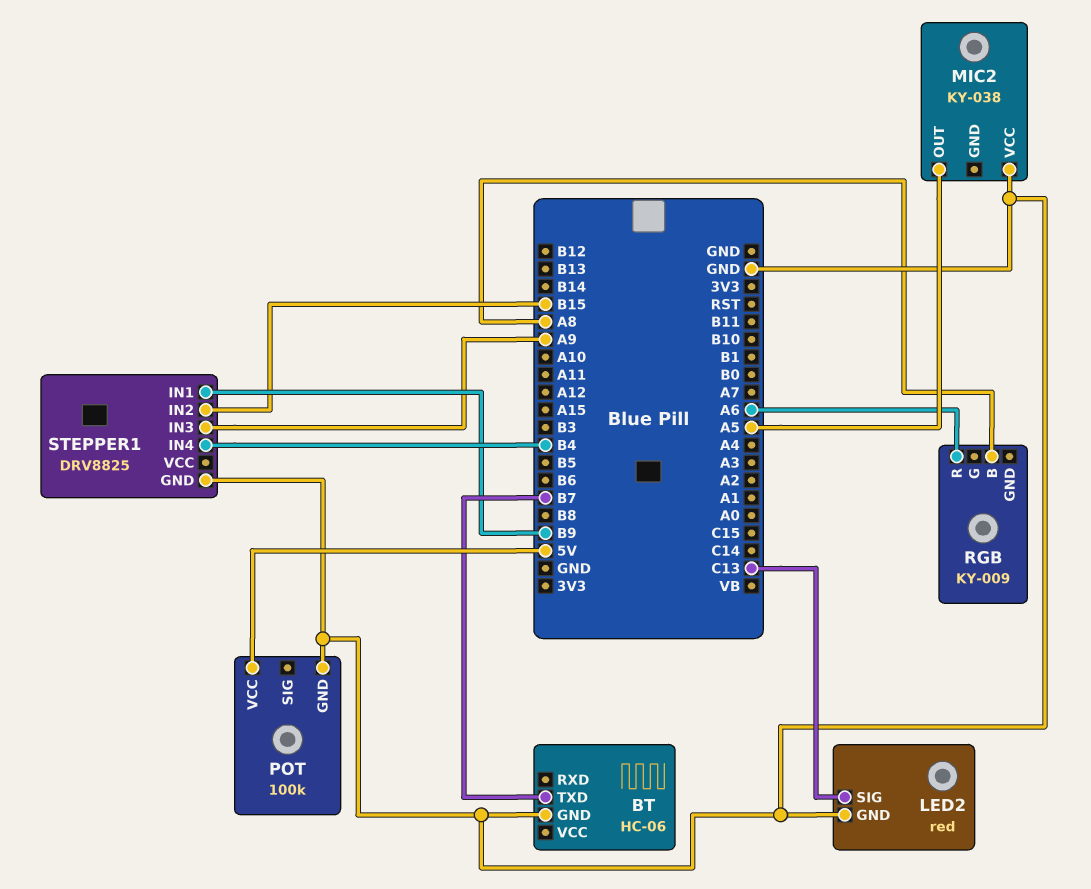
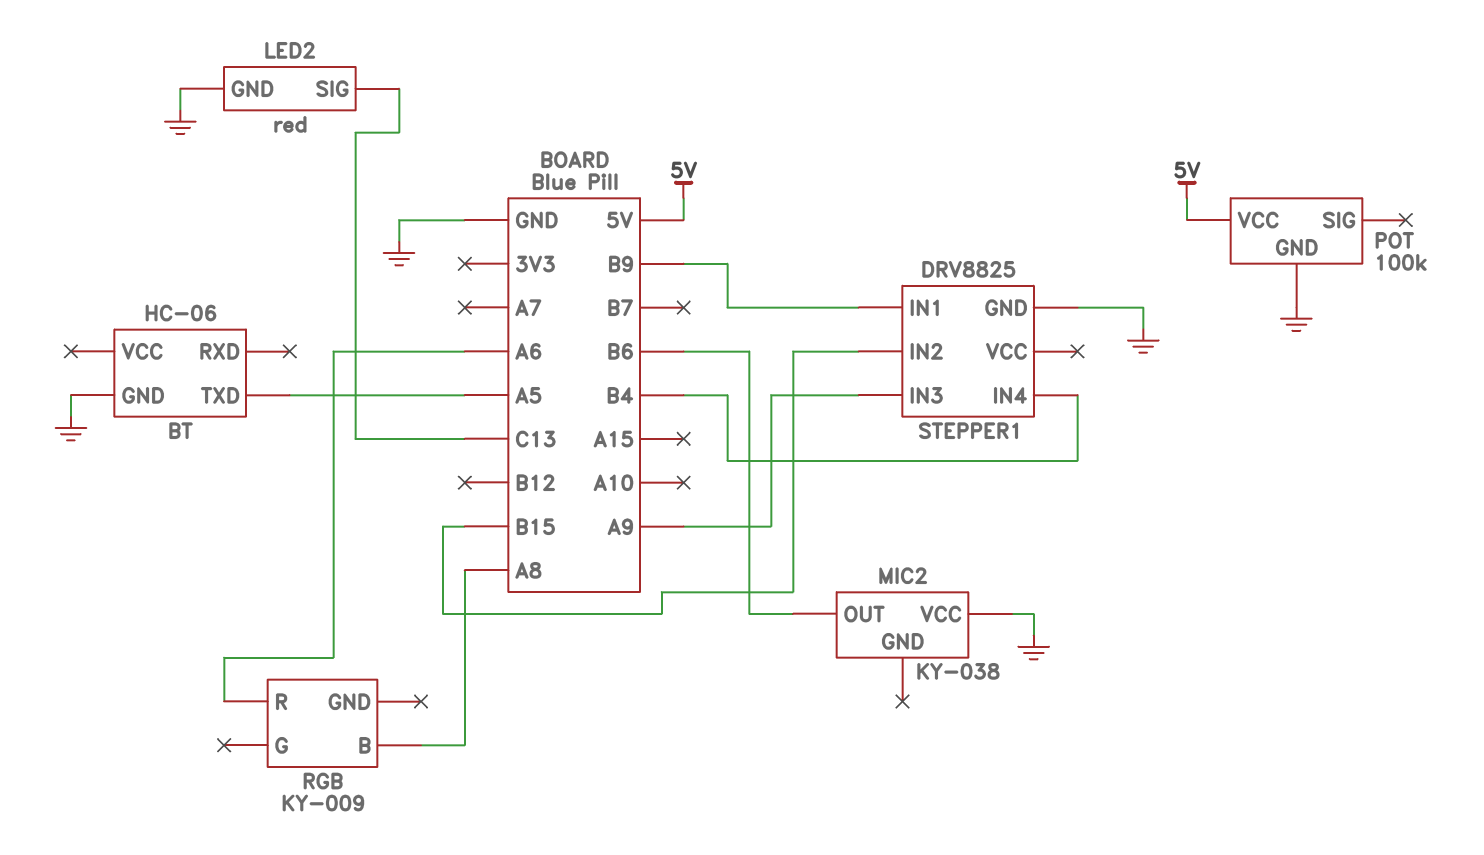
BT pin TXD: B7 -> A5
MIC2 pin OUT: A5 -> B6

